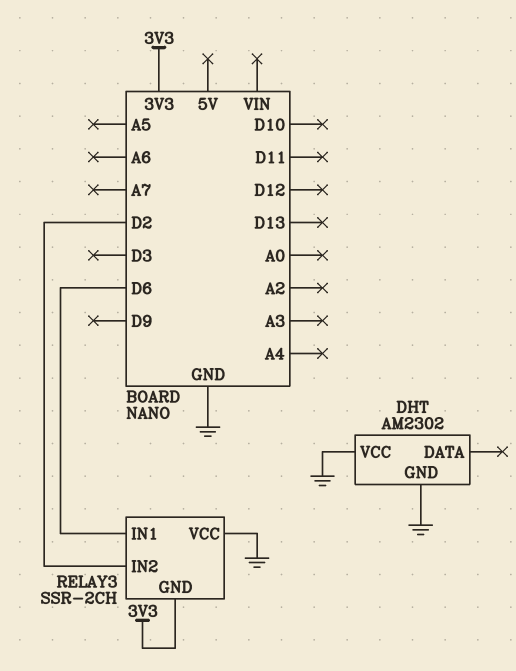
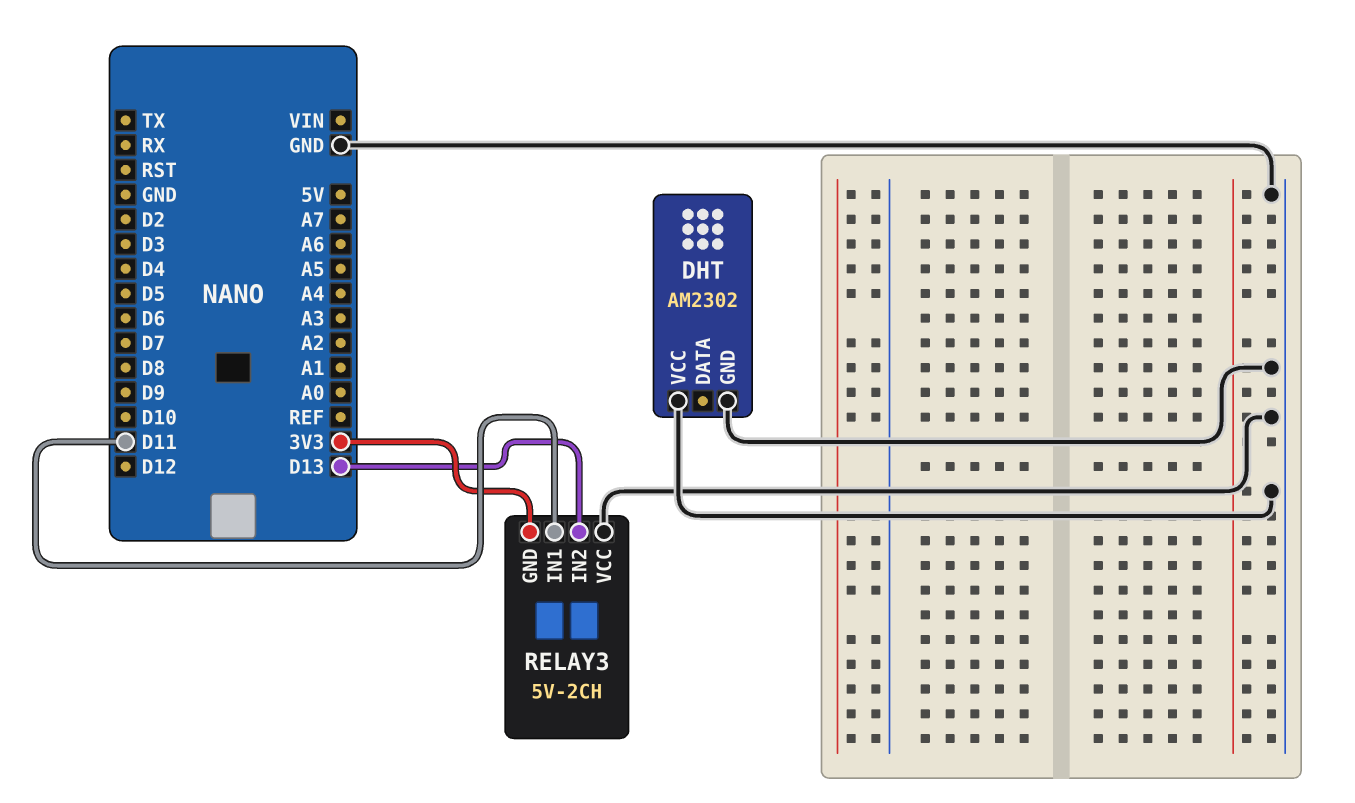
RELAY3: SSR-2CH -> 5V-2CH
RELAY3 pin IN1: D6 -> D11
RELAY3 pin IN2: D2 -> D13

